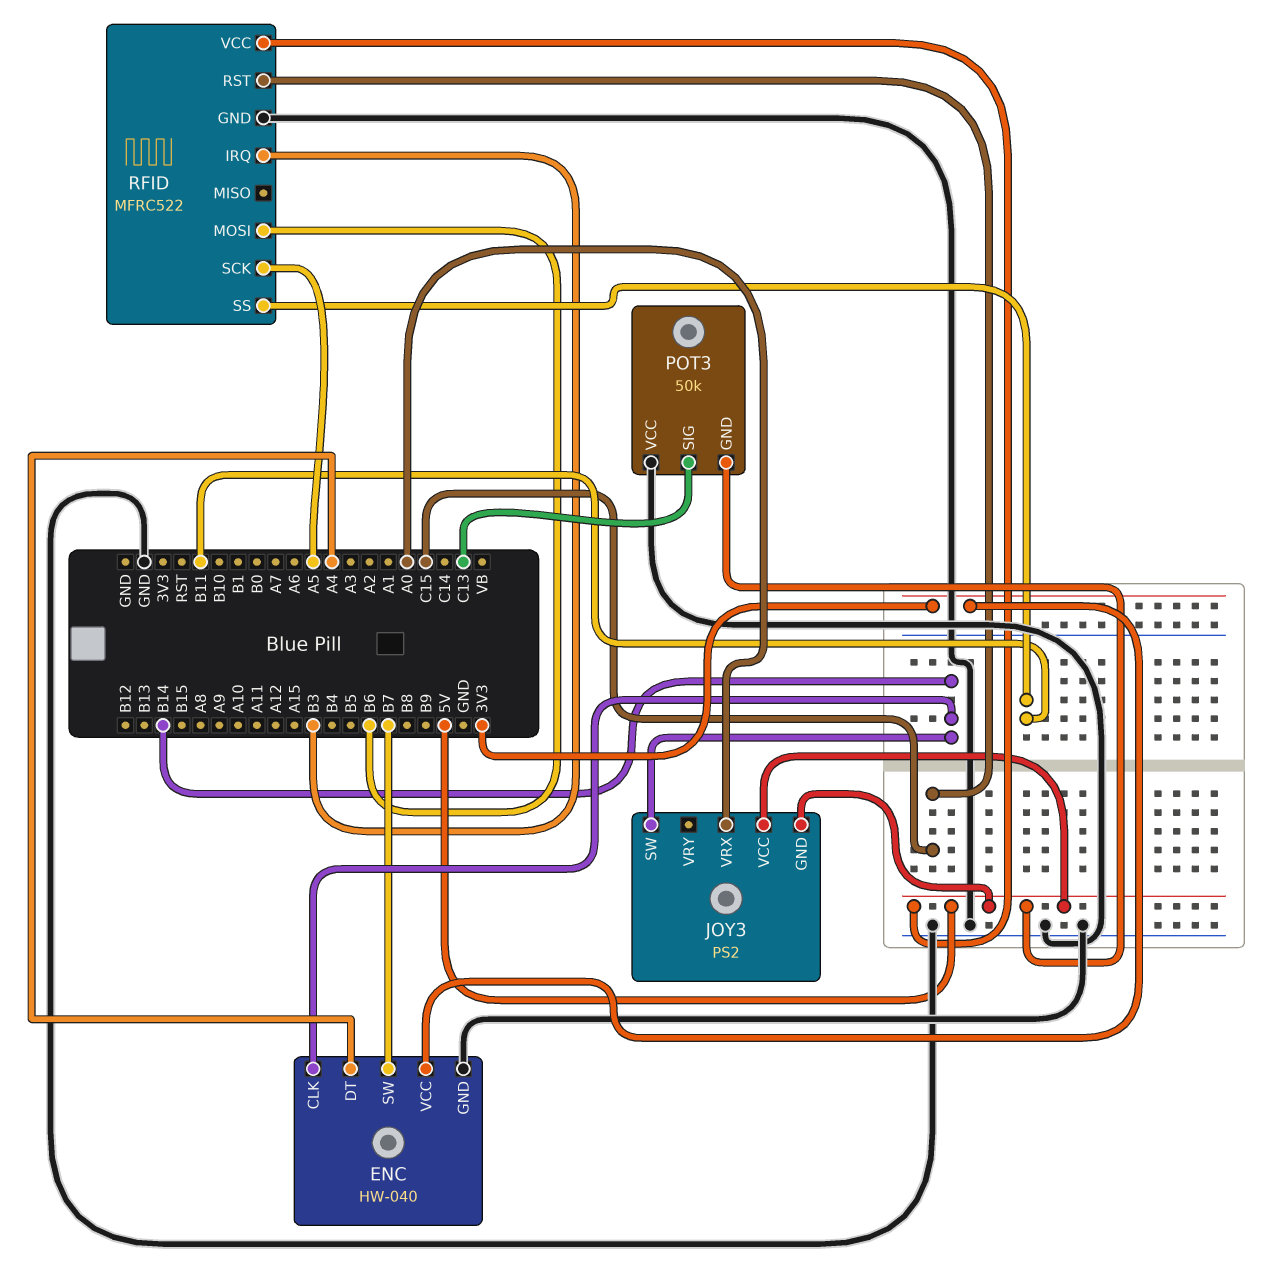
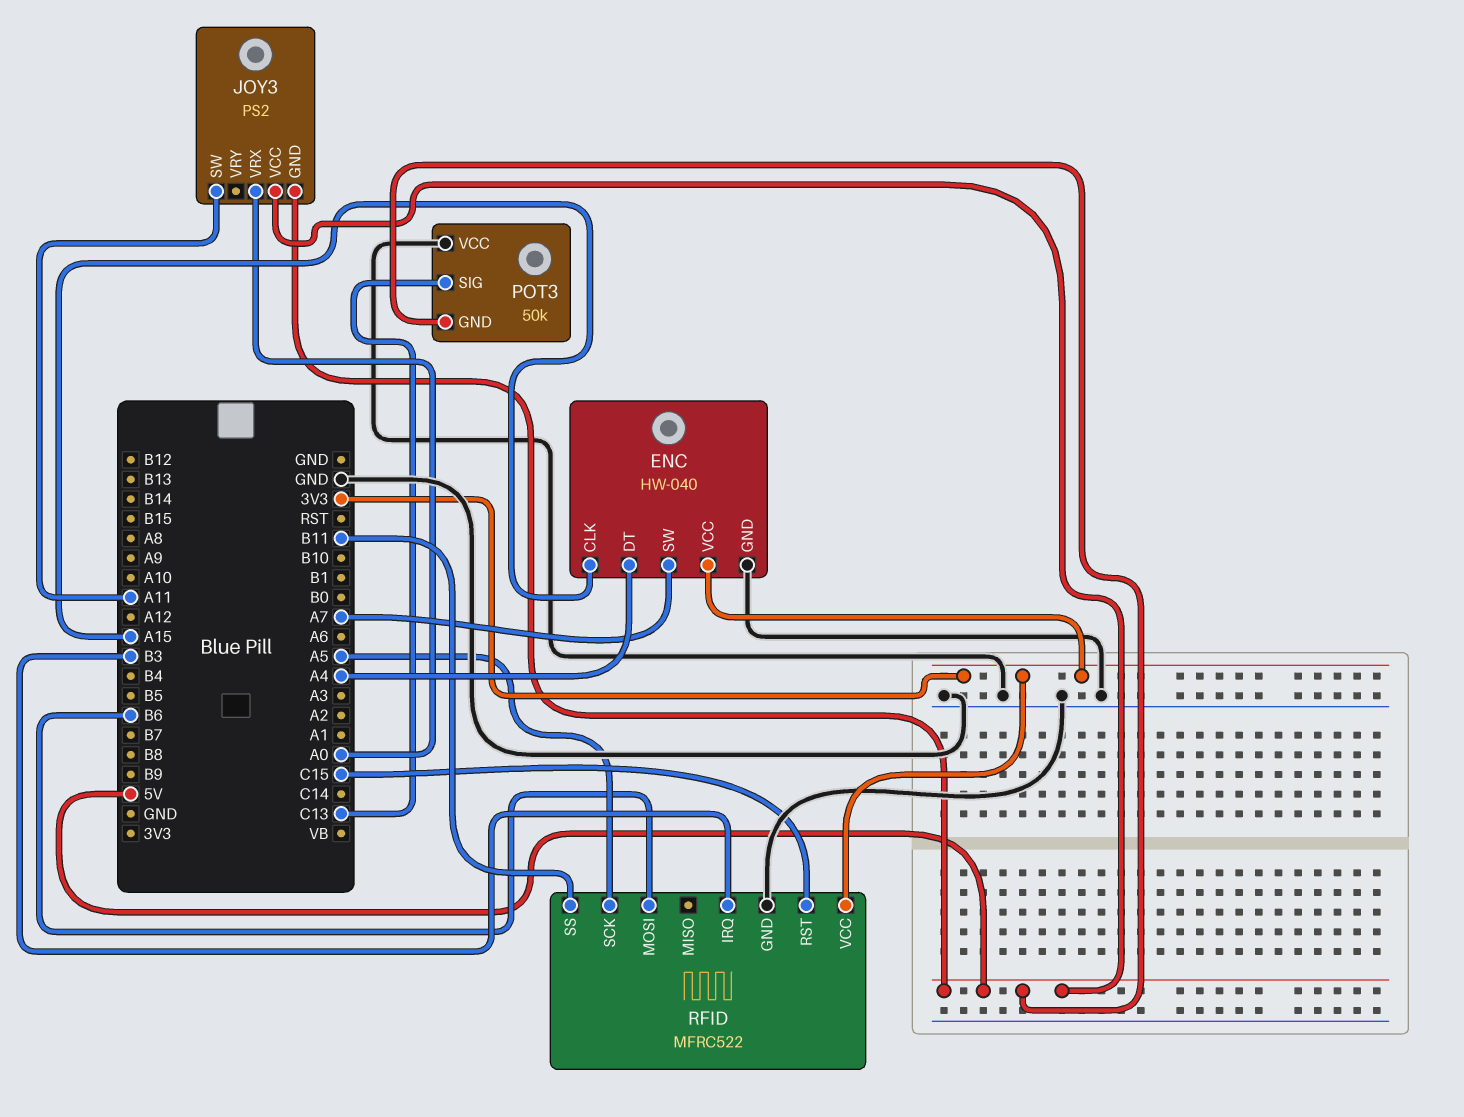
ENC pin CLK: B14 -> A15
ENC pin SW: B7 -> A7
JOY3 pin SW: B14 -> A11
RFID pin VCC: 5V -> 3V3

